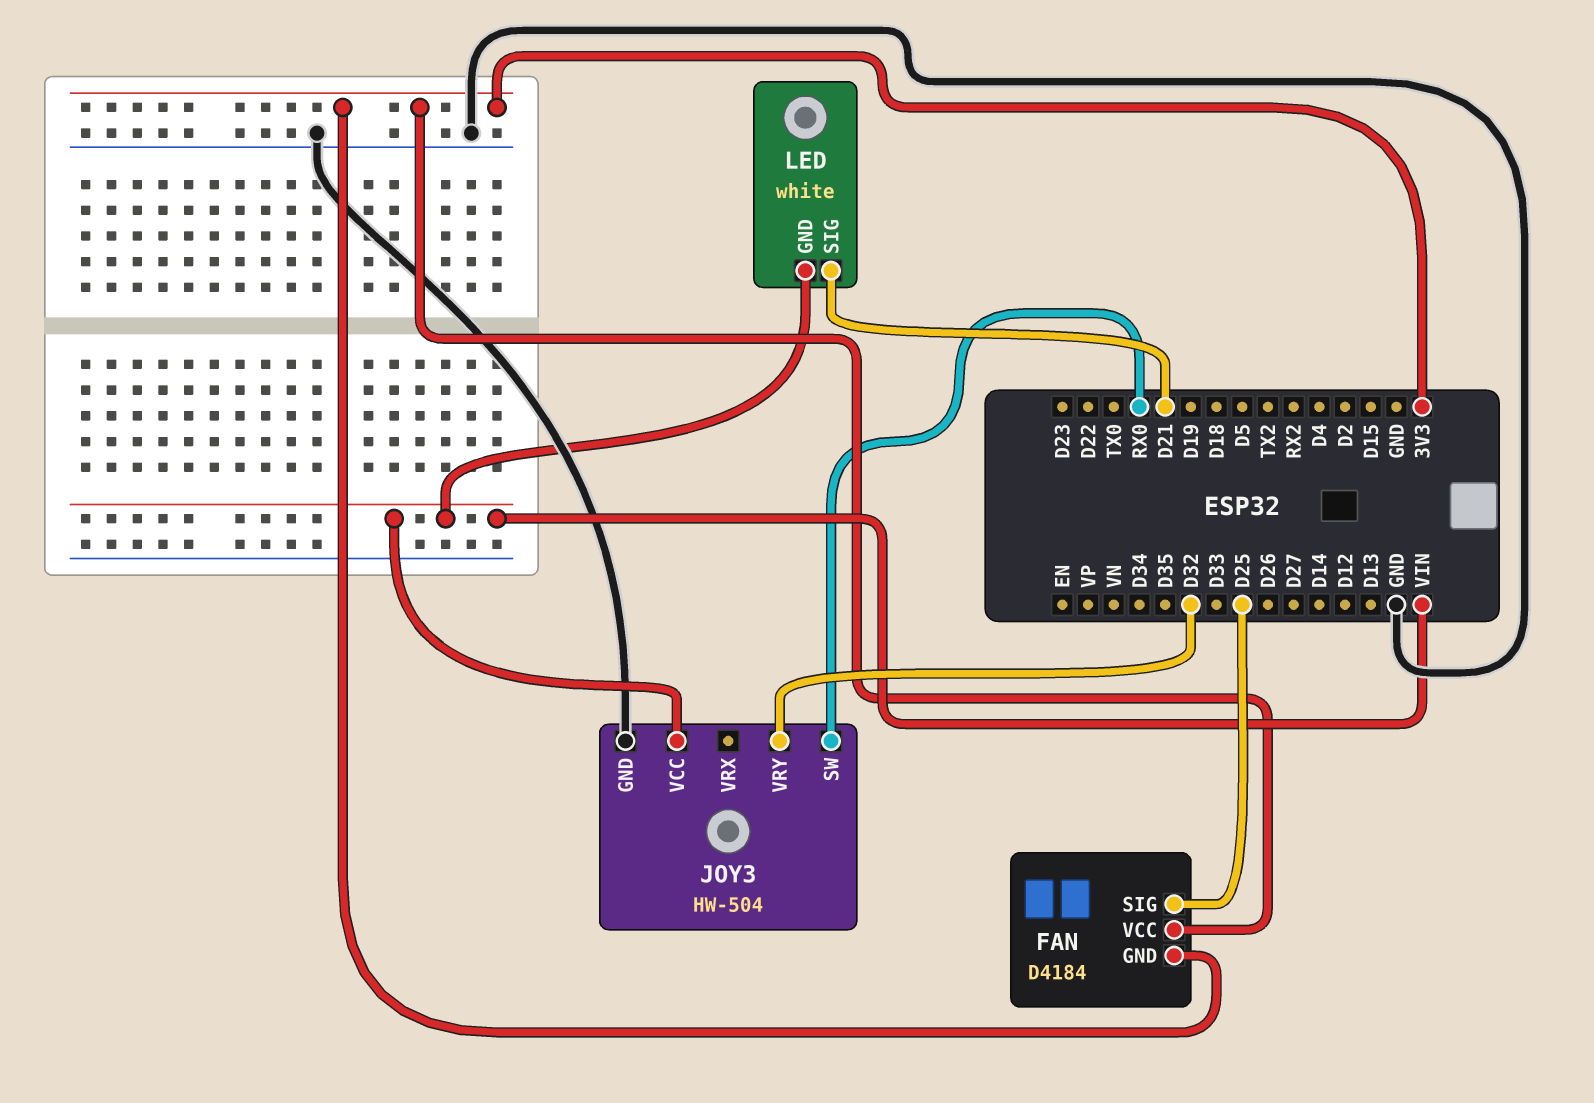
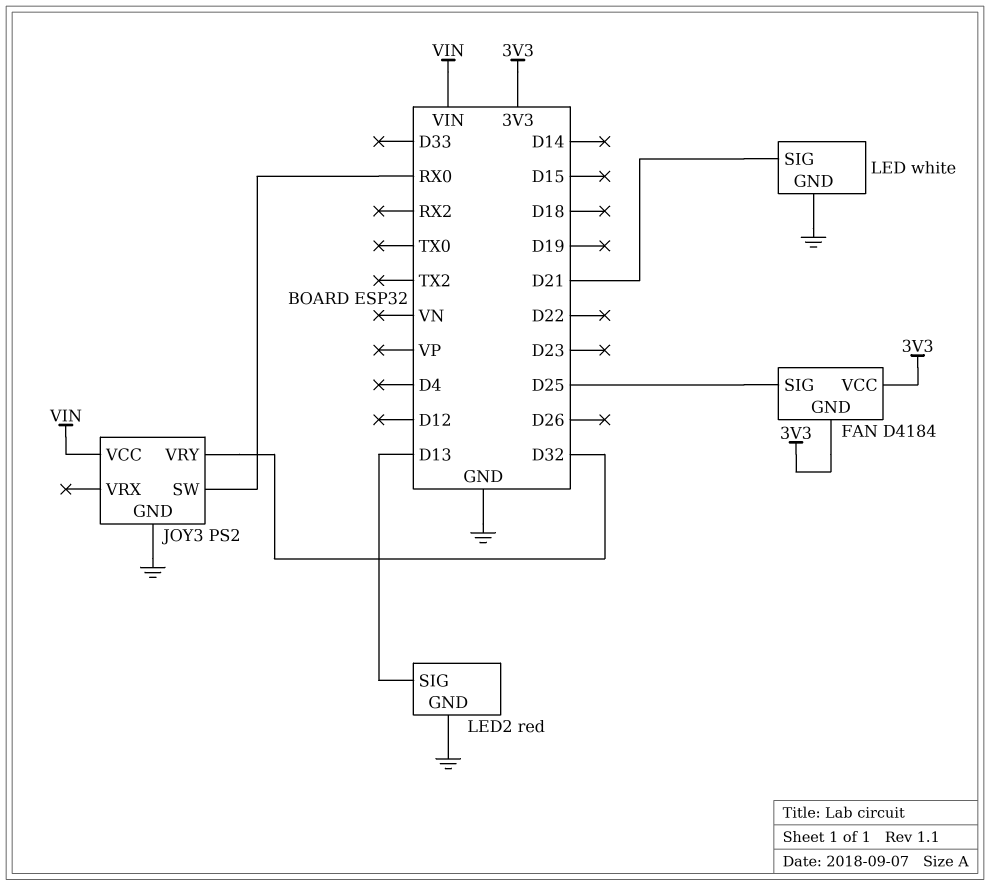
JOY3: HW-504 -> PS2
LED pin GND: VIN -> GND
LED2: none -> red
LED2 pin GND: none -> GND
LED2 pin SIG: none -> D13

